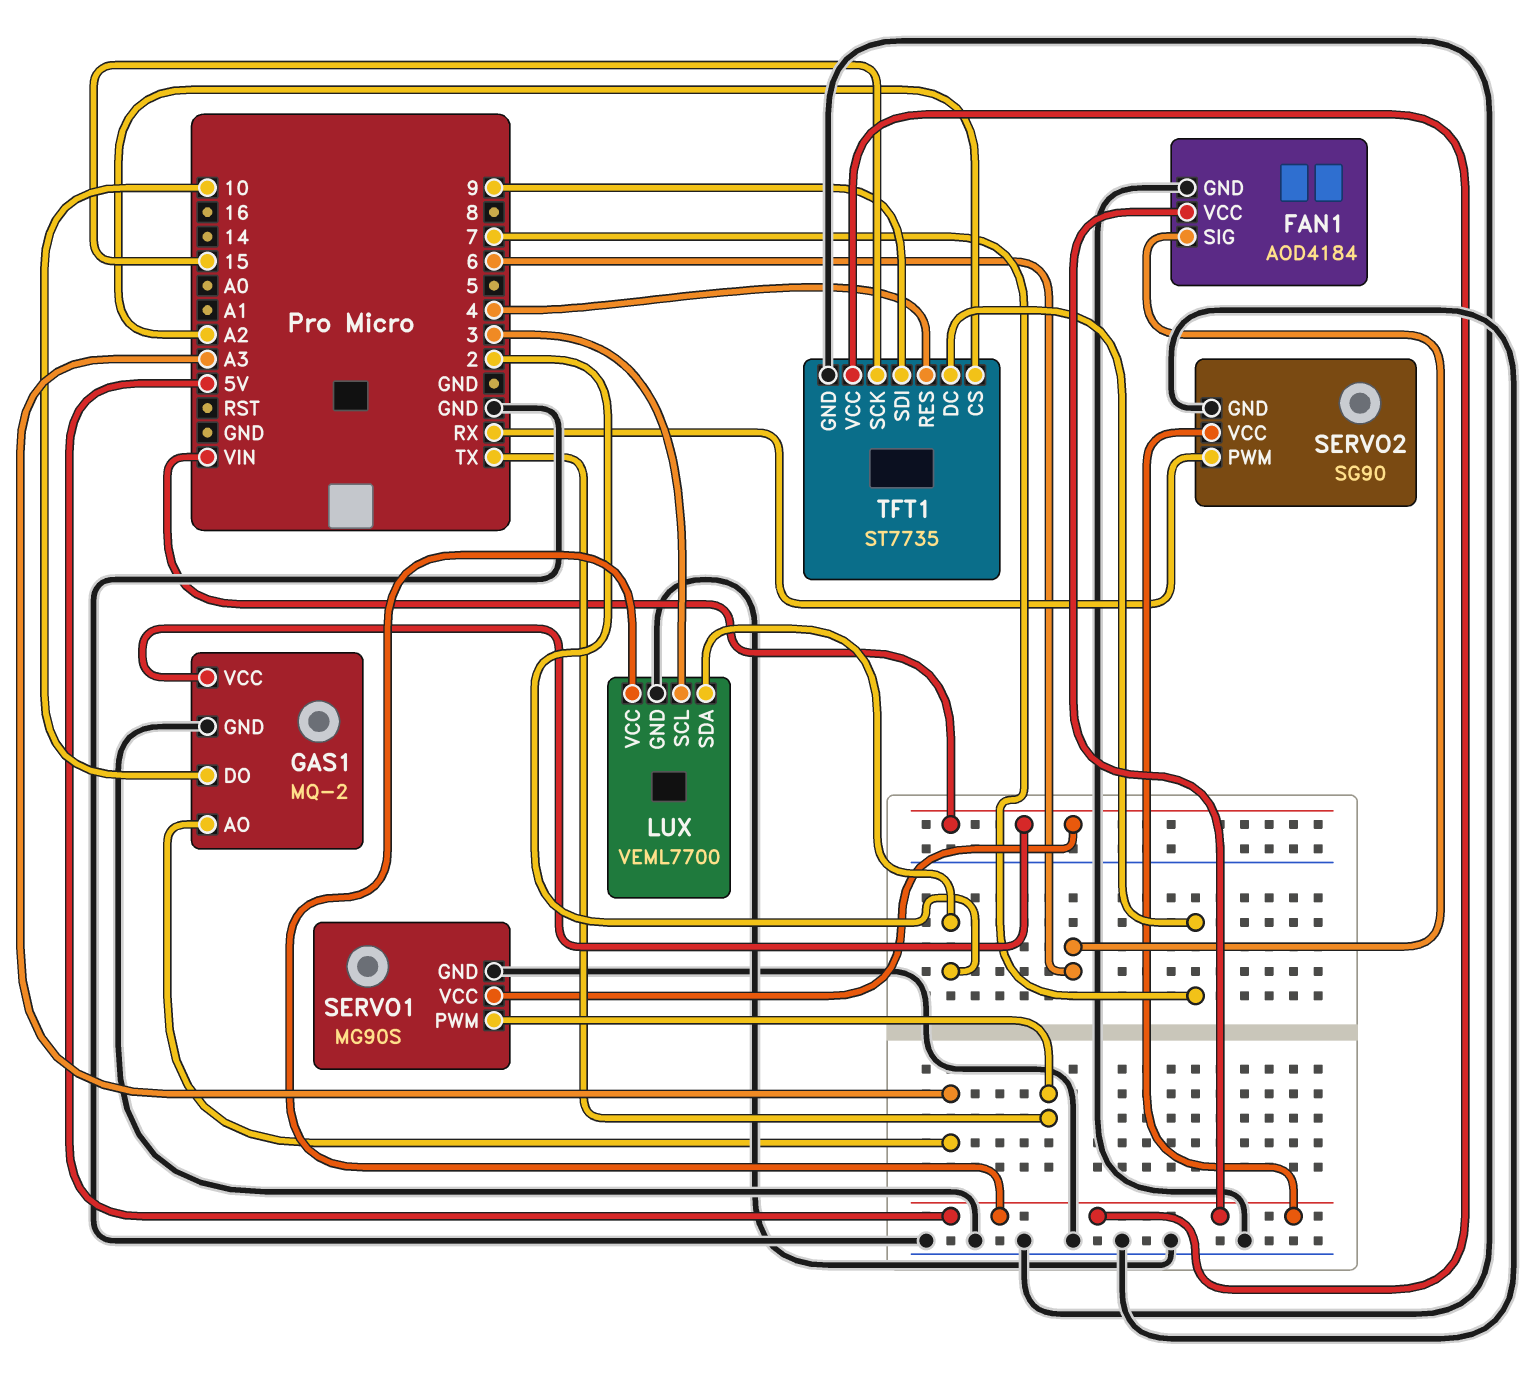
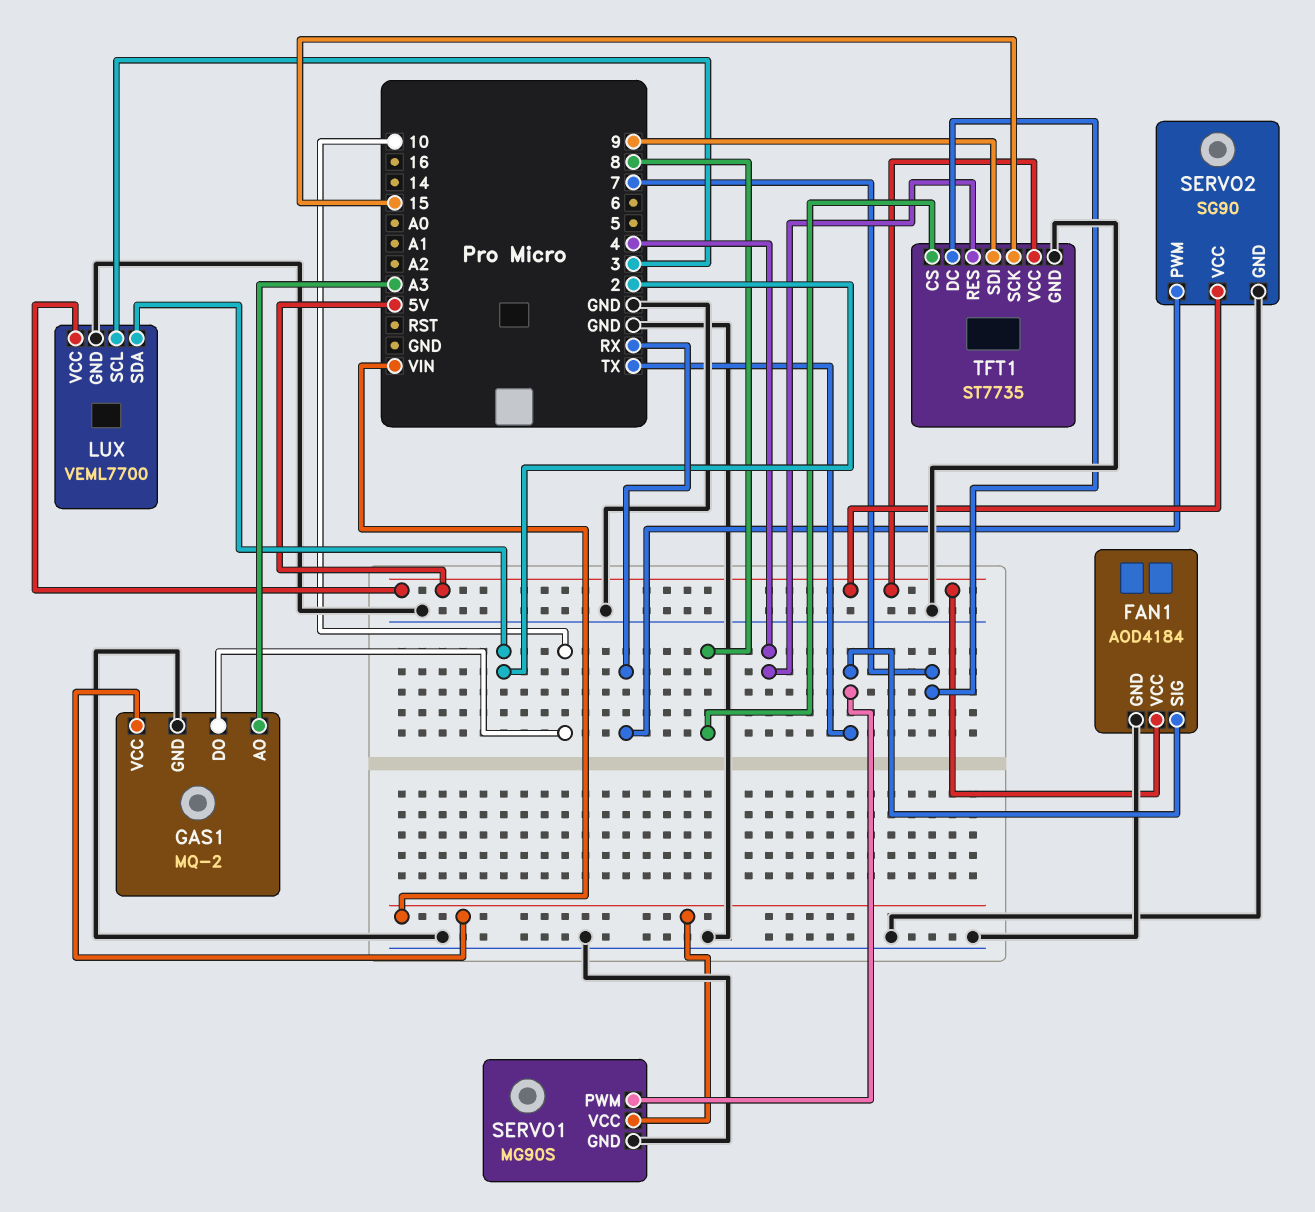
FAN1 pin SIG: 6 -> TX
TFT1 pin CS: A2 -> 8

